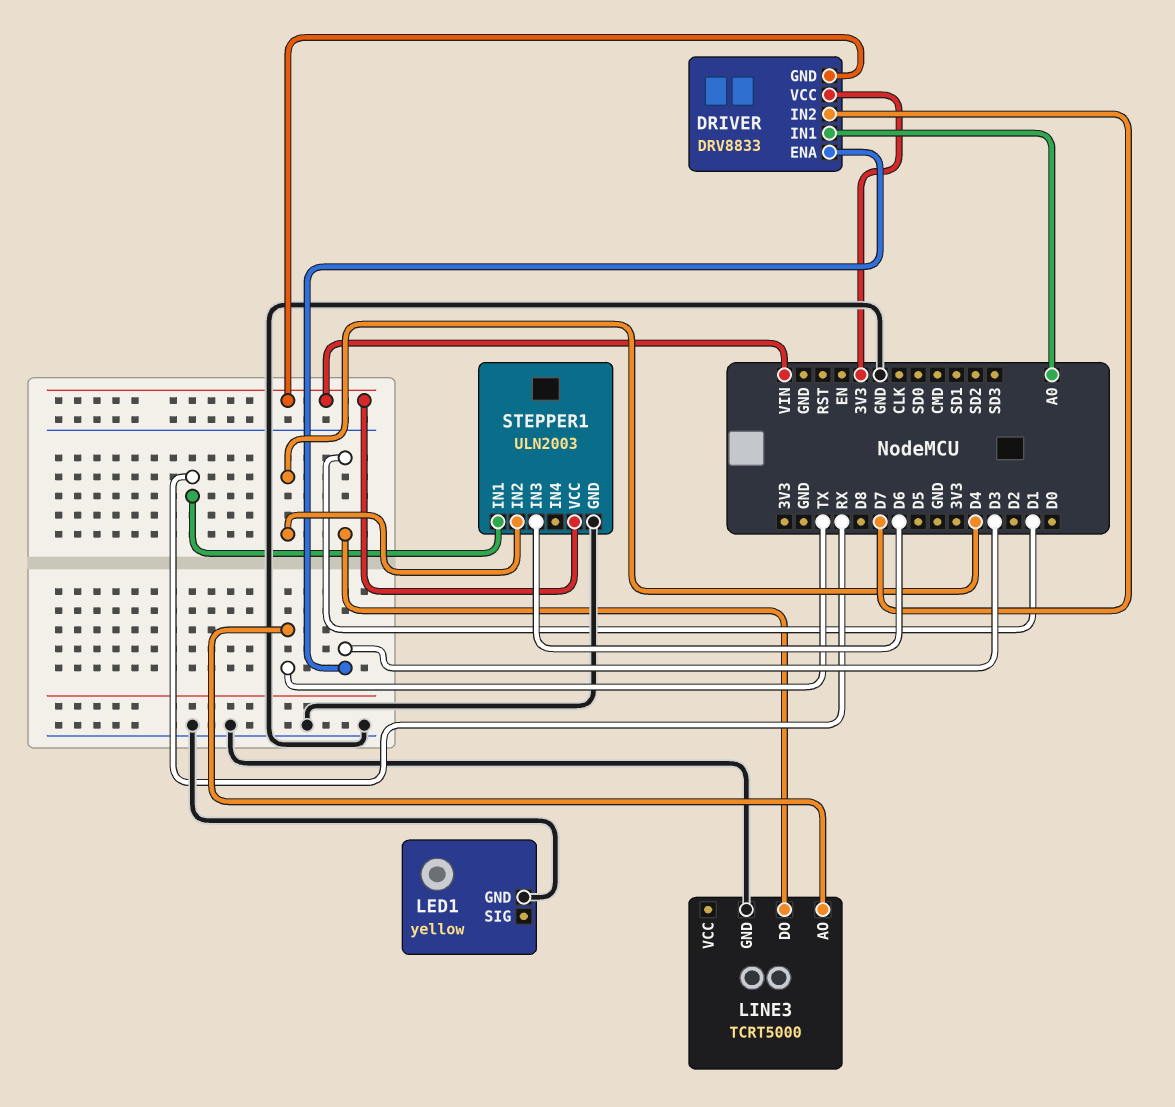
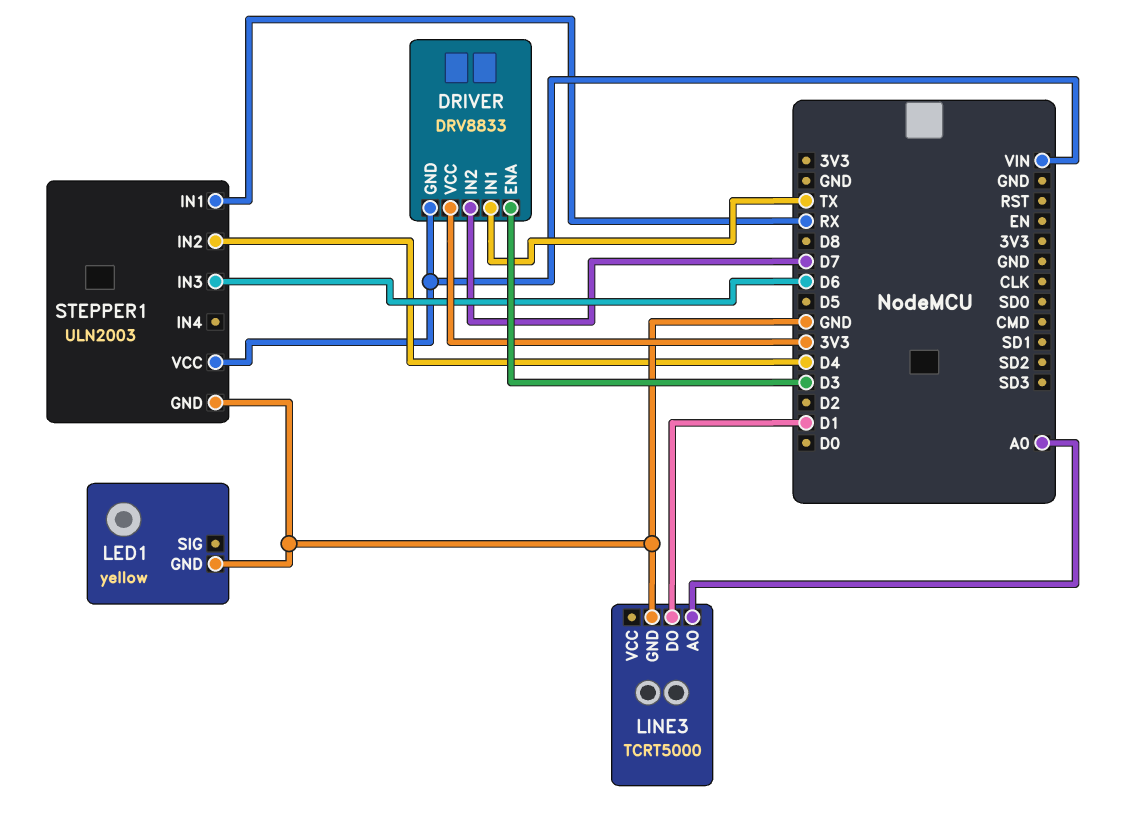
DRIVER pin IN1: A0 -> TX
LINE3 pin AO: TX -> A0

